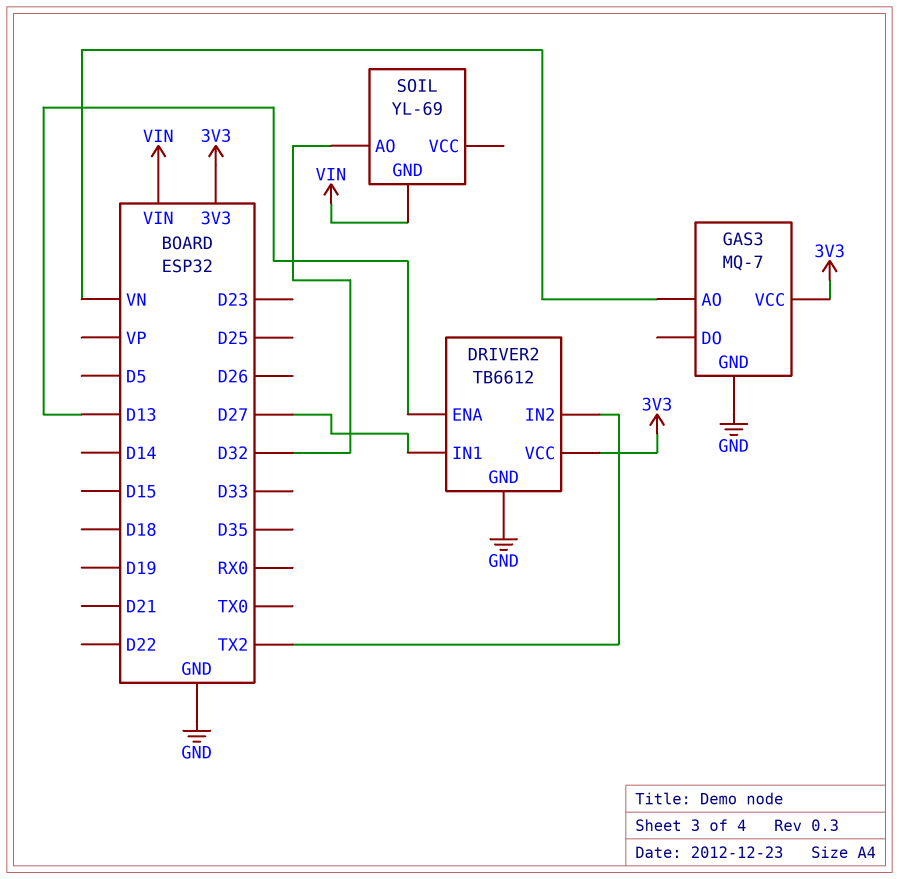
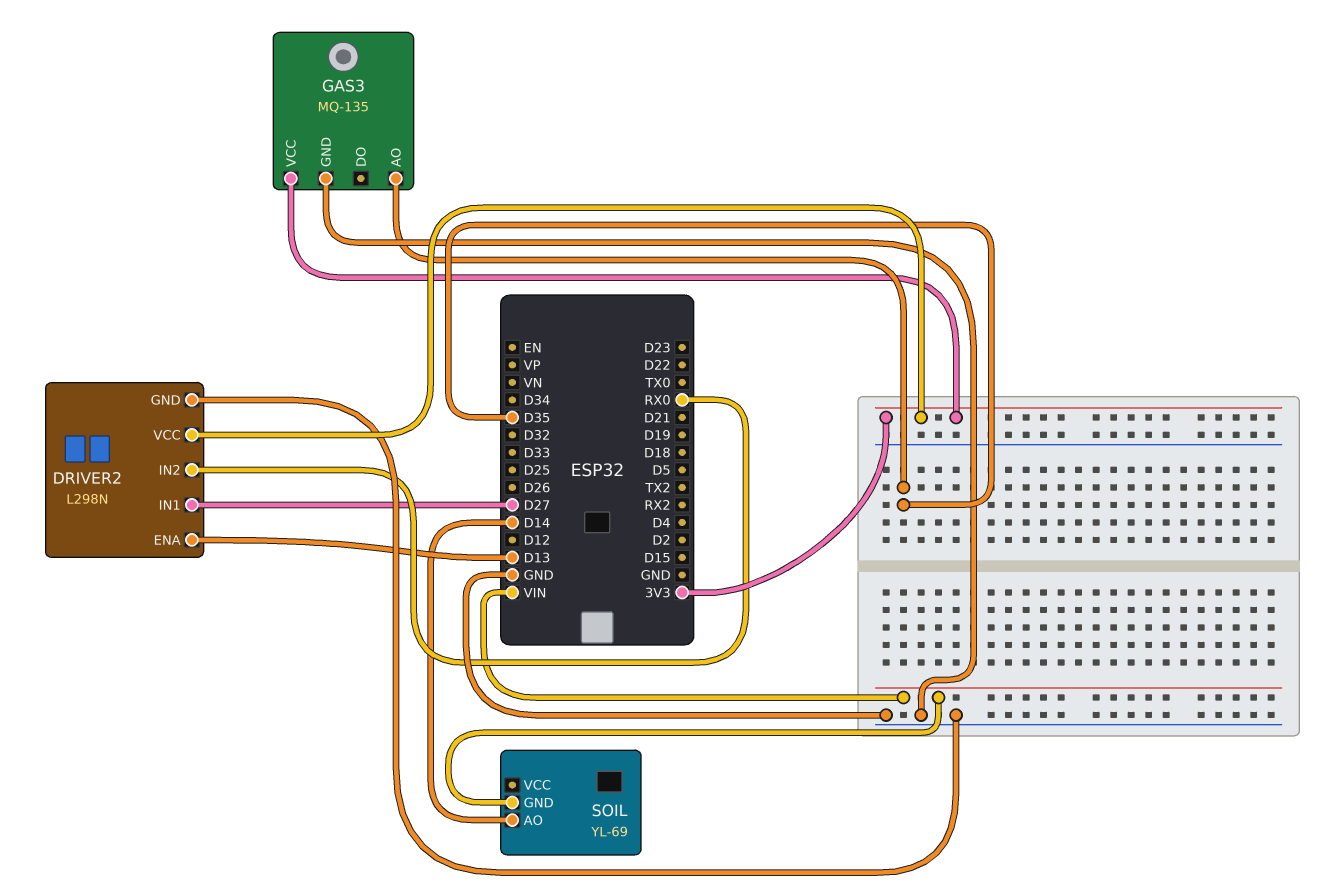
DRIVER2: TB6612 -> L298N
DRIVER2 pin IN2: TX2 -> RX0
GAS3: MQ-7 -> MQ-135
GAS3 pin AO: VN -> D35
SOIL pin AO: D32 -> D14

